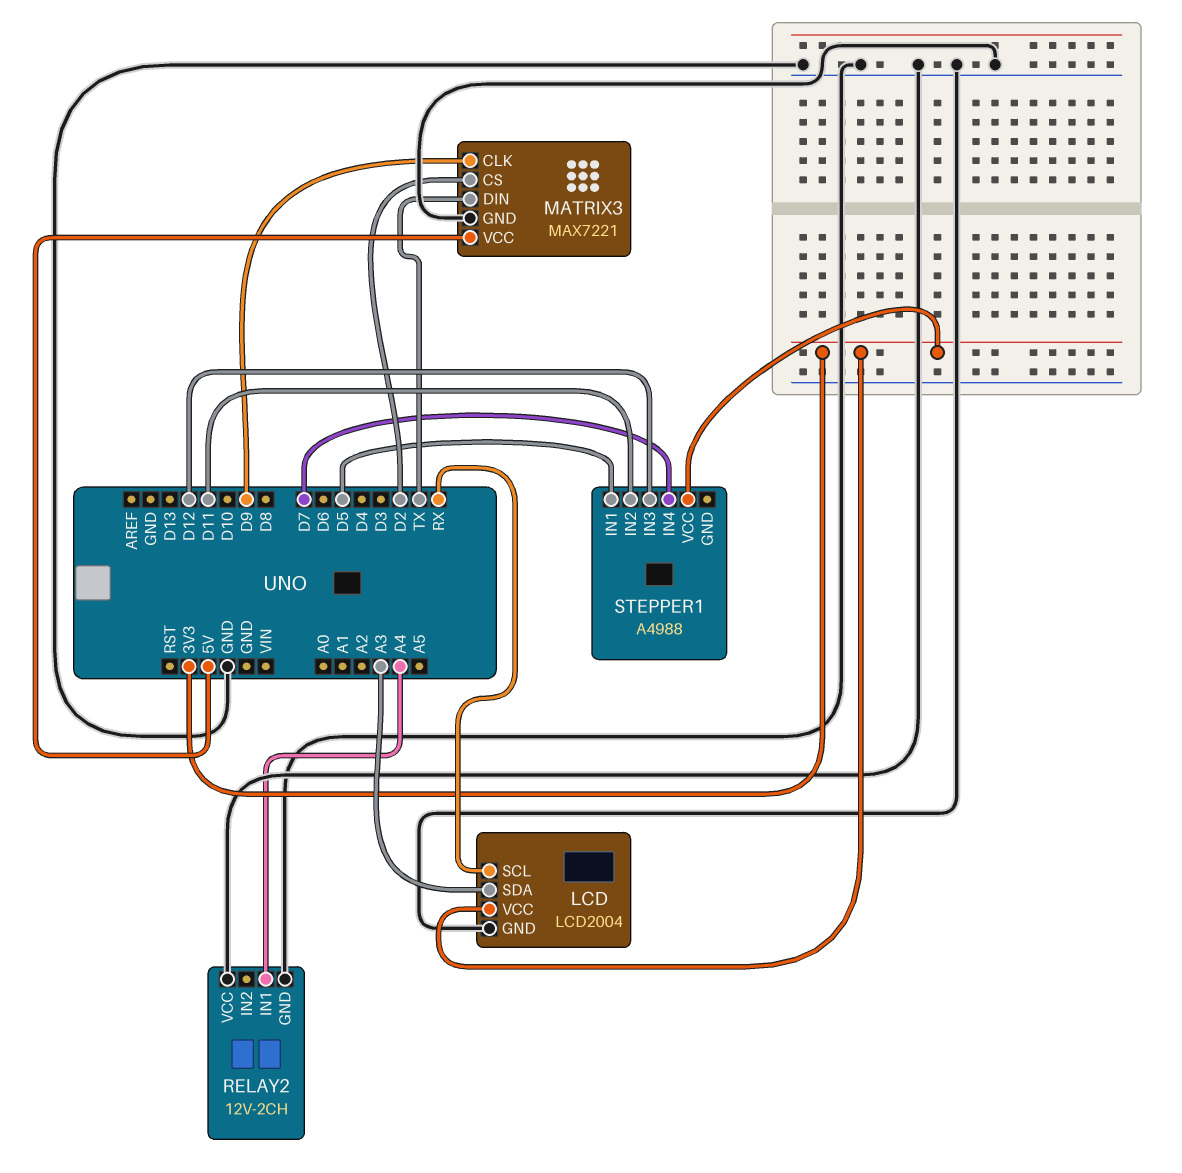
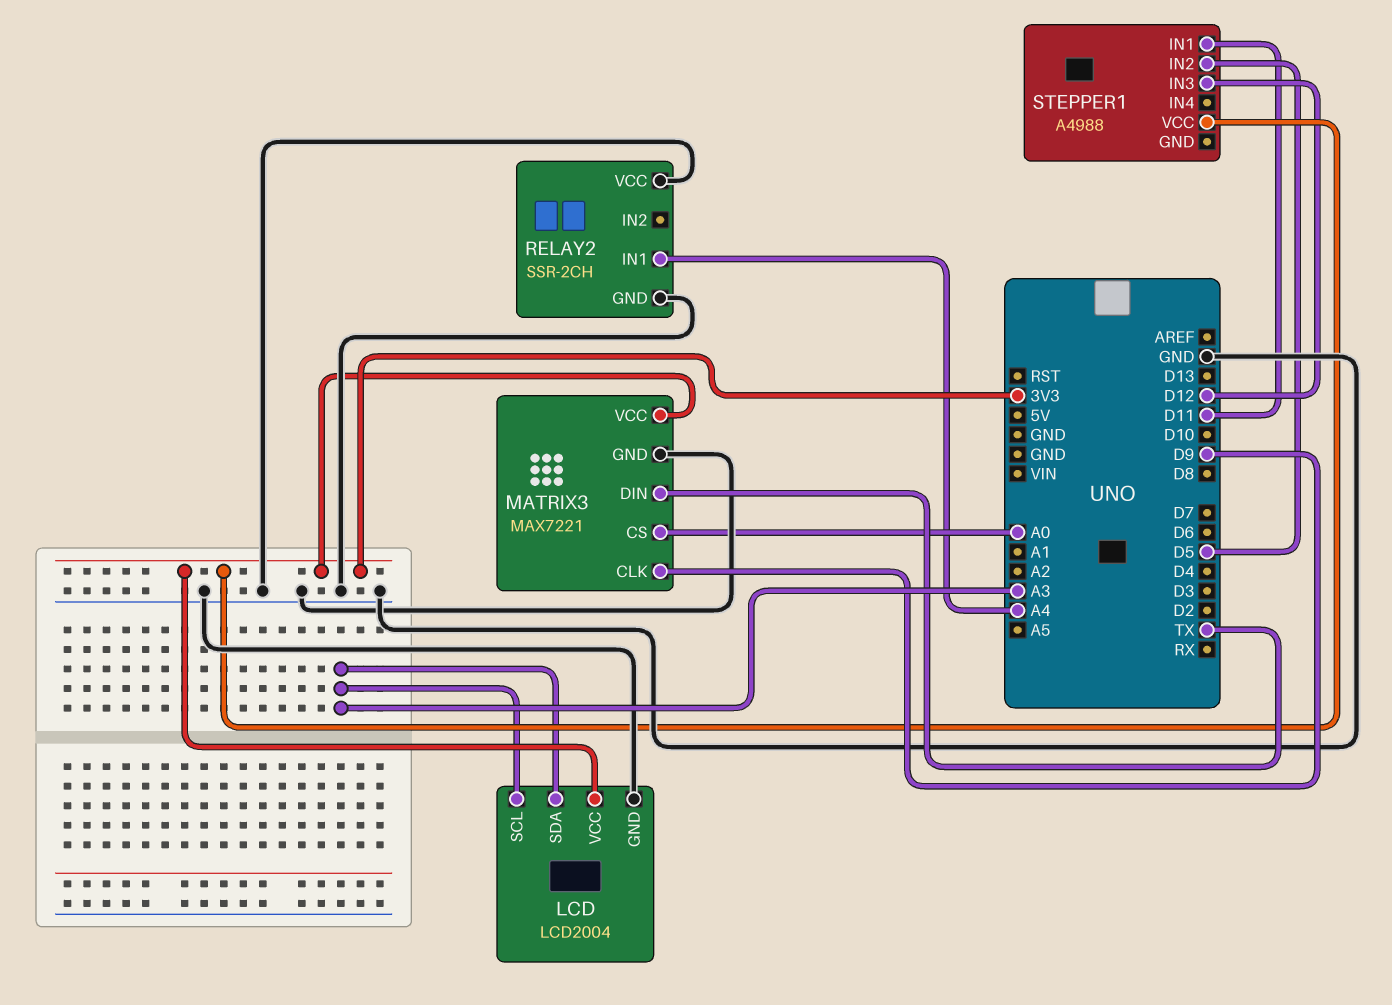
LCD pin SCL: RX -> A3
MATRIX3 pin CS: D2 -> A0
MATRIX3 pin VCC: 5V -> 3V3
RELAY2: 12V-2CH -> SSR-2CH
STEPPER1 pin IN1: D5 -> D11
STEPPER1 pin IN2: D11 -> D5
STEPPER1 pin IN4: D7 -> none

